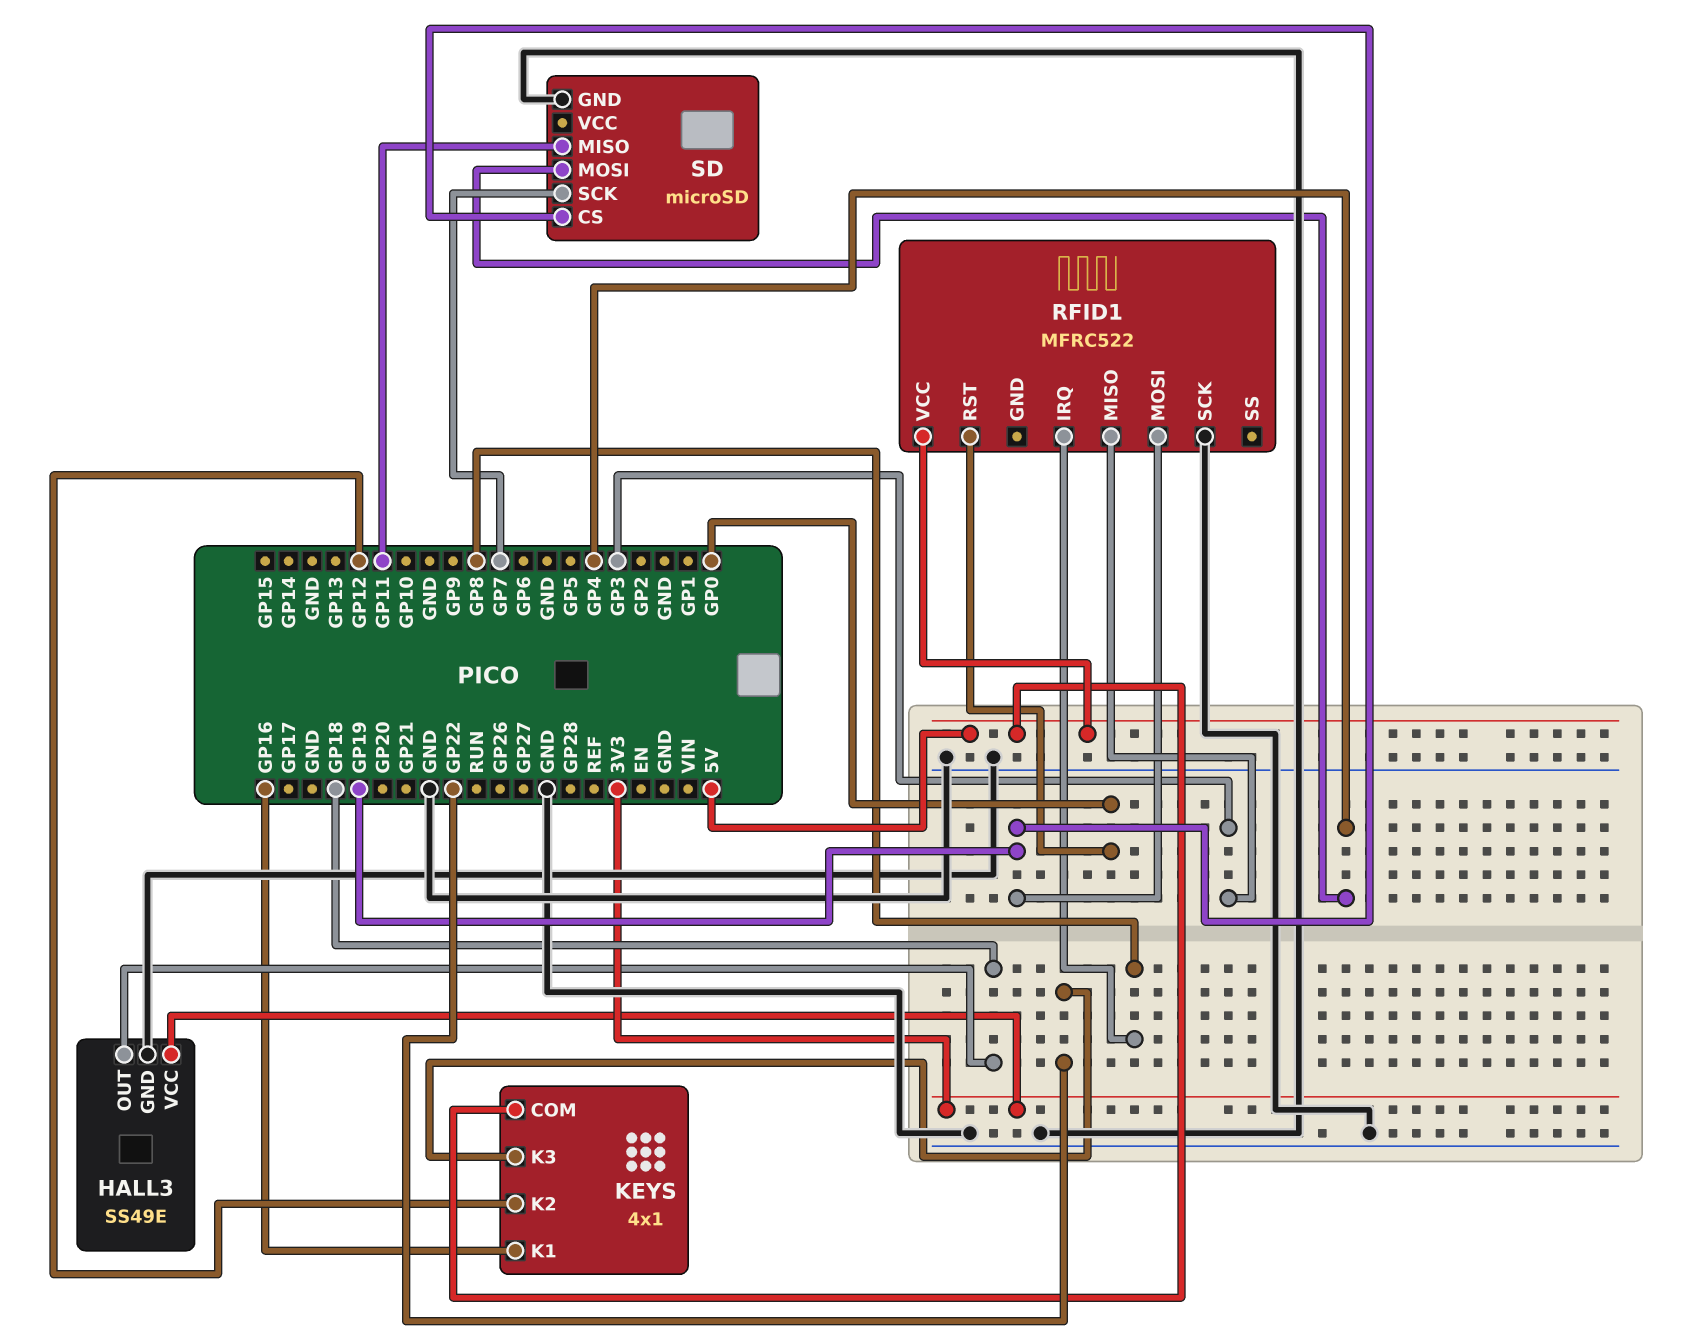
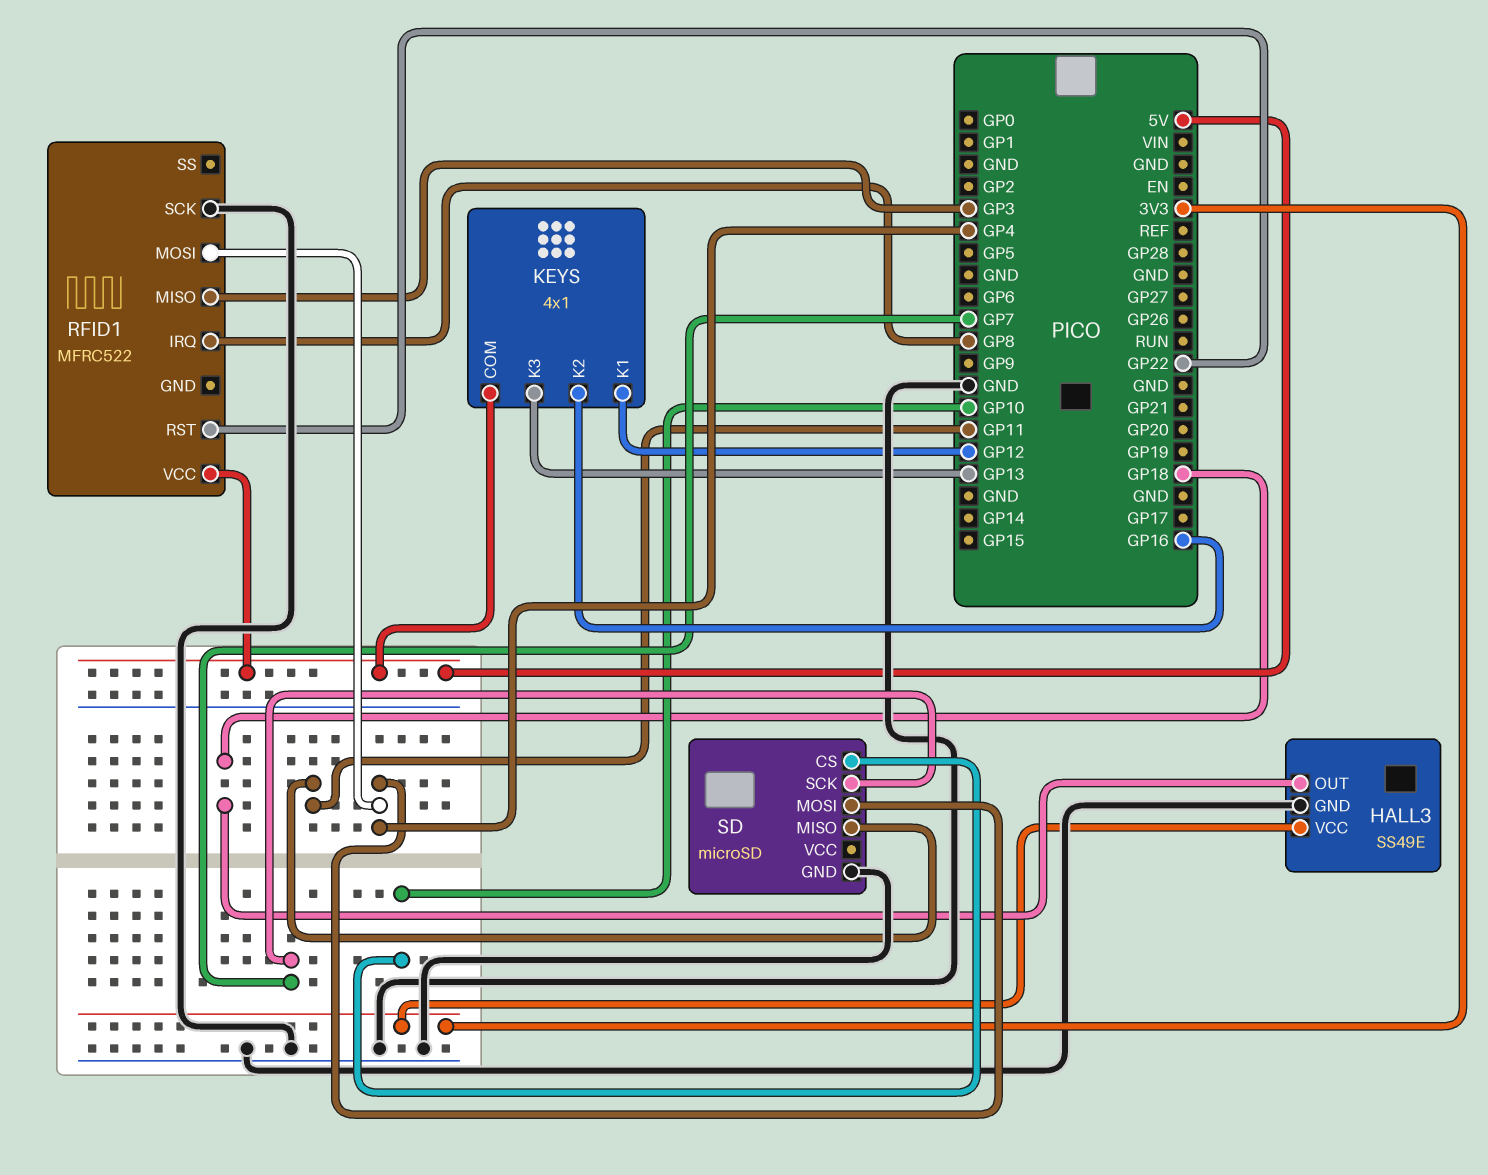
KEYS pin K1: GP16 -> GP12
KEYS pin K2: GP12 -> GP16
KEYS pin K3: GP22 -> GP13
RFID1 pin MOSI: GP19 -> GP4
RFID1 pin RST: GP0 -> GP22
SD pin CS: GP19 -> GP10

